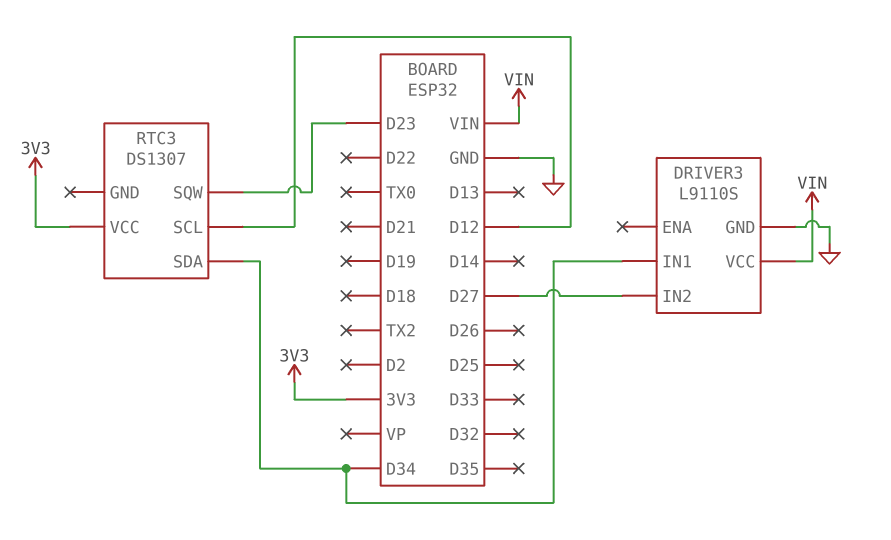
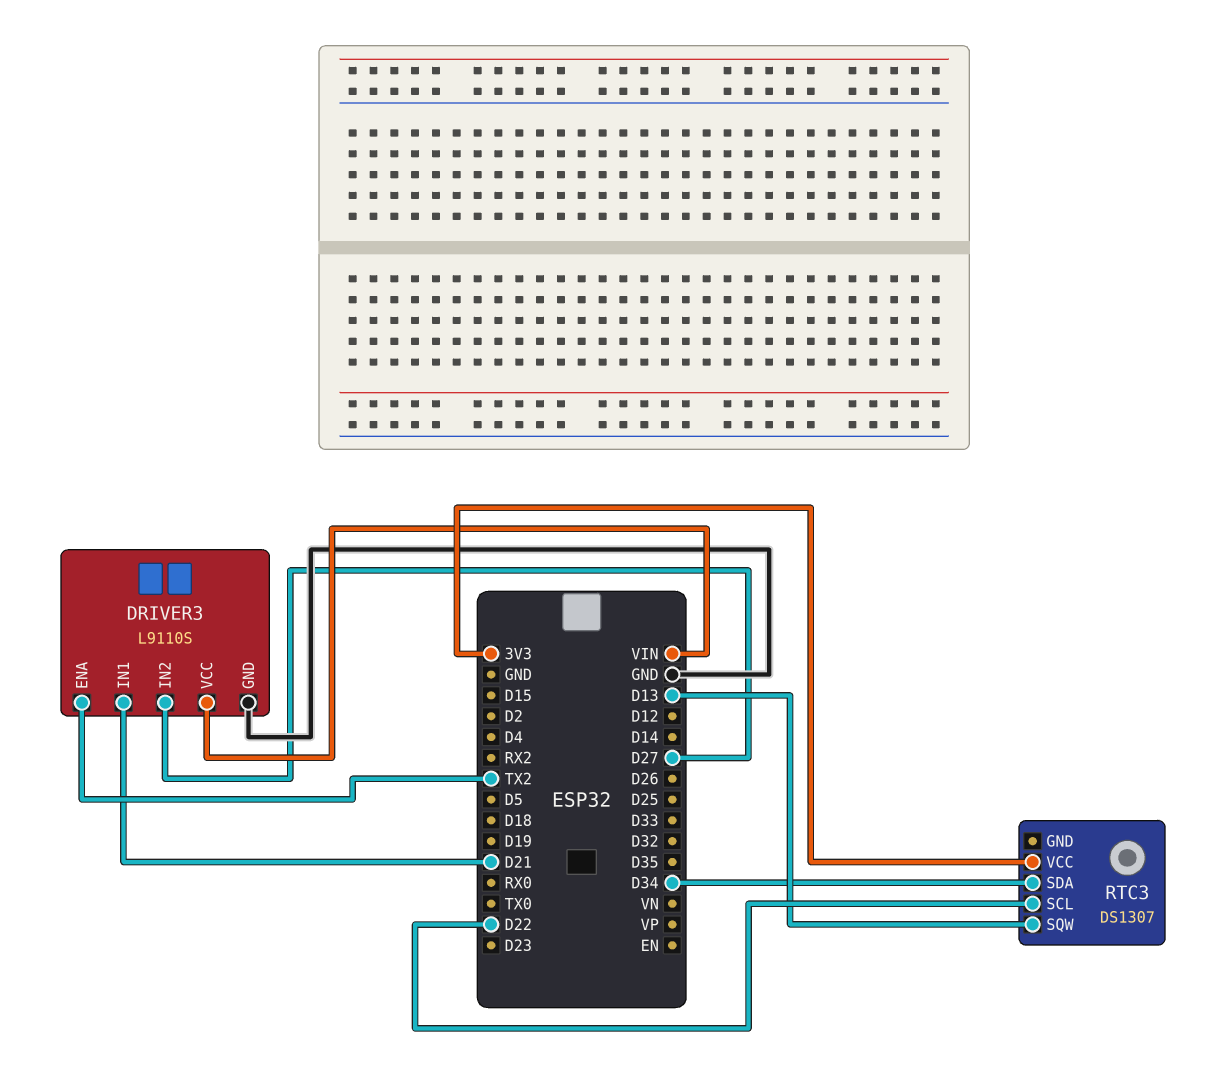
DRIVER3 pin ENA: none -> TX2
DRIVER3 pin IN1: D34 -> D21
RTC3 pin SCL: D12 -> D22
RTC3 pin SQW: D23 -> D13

